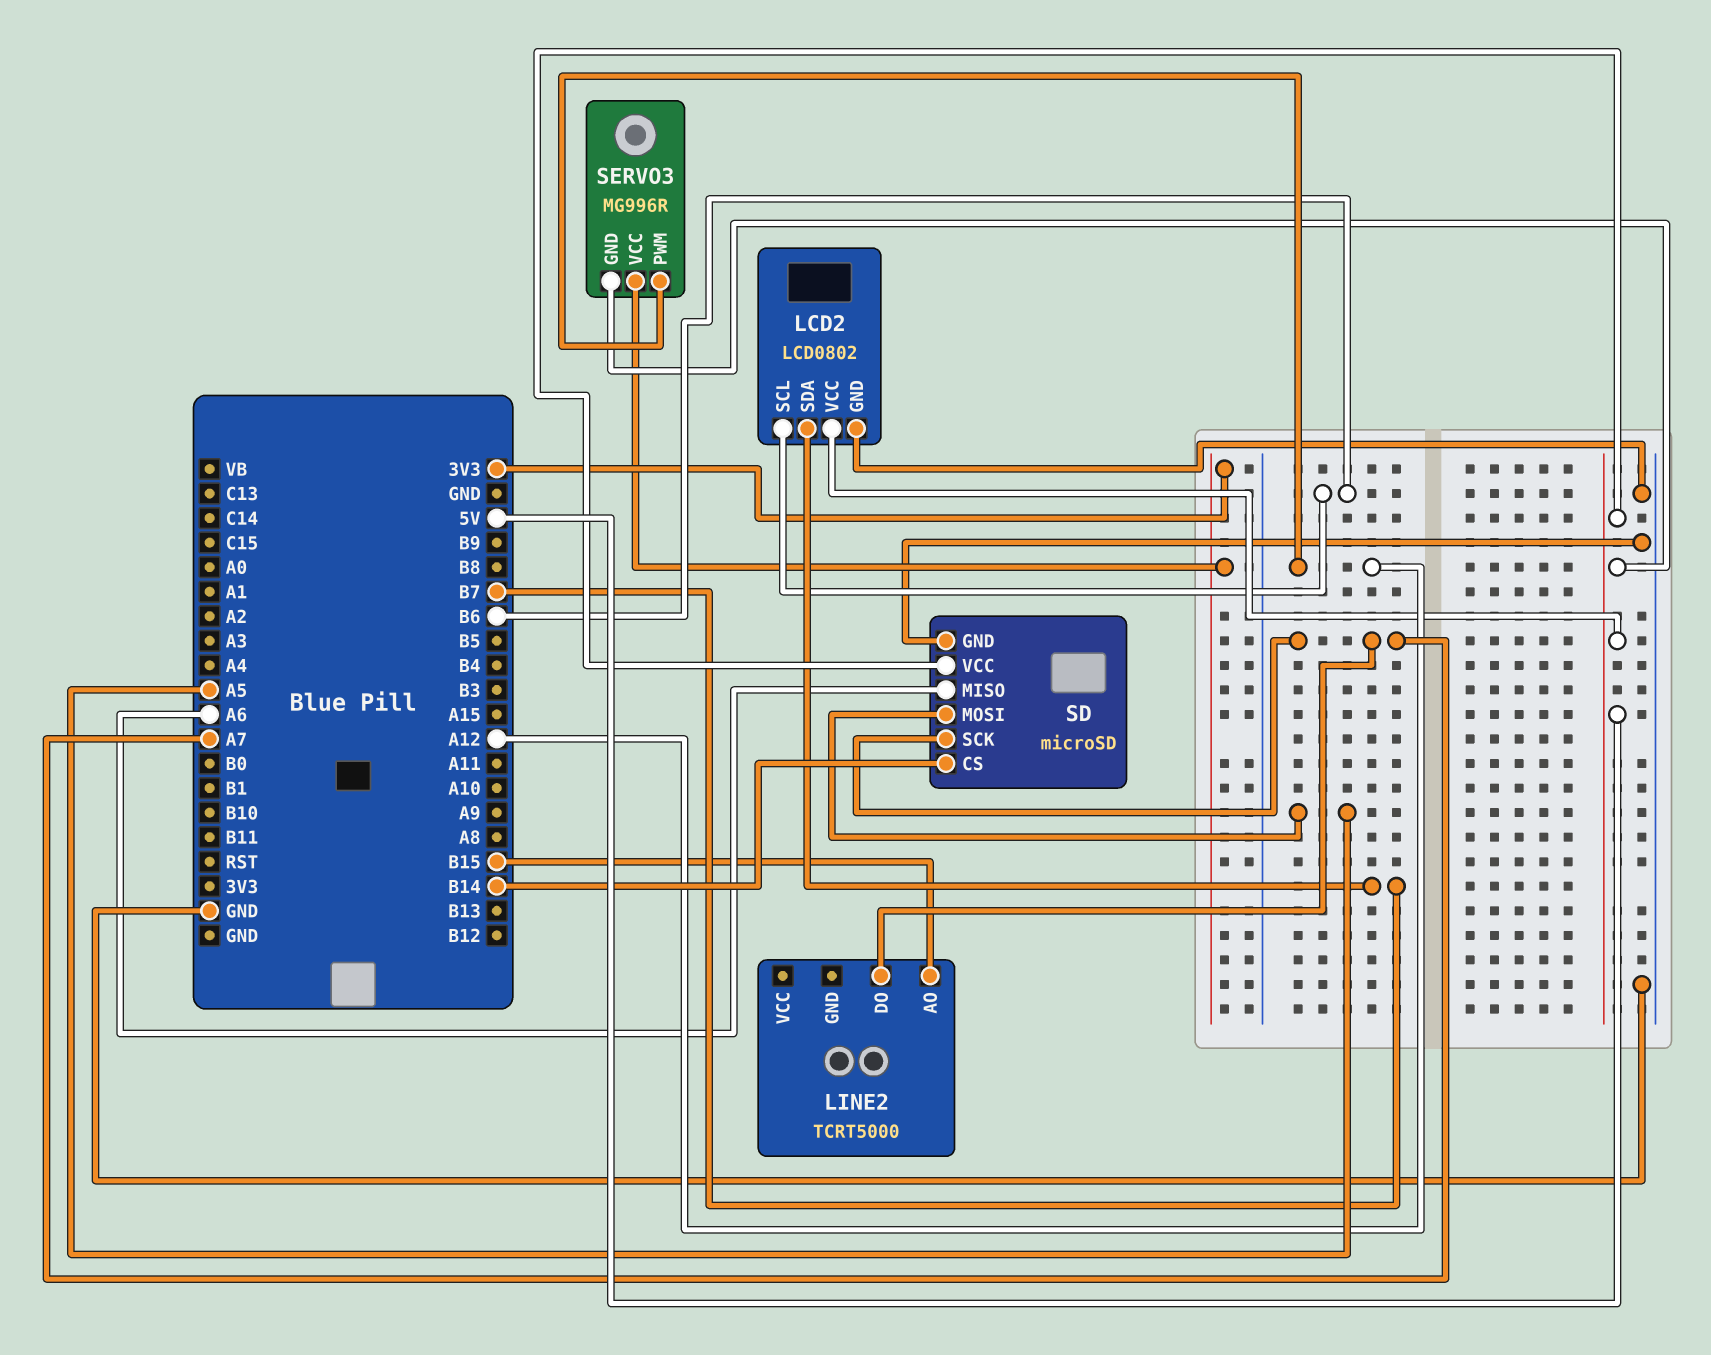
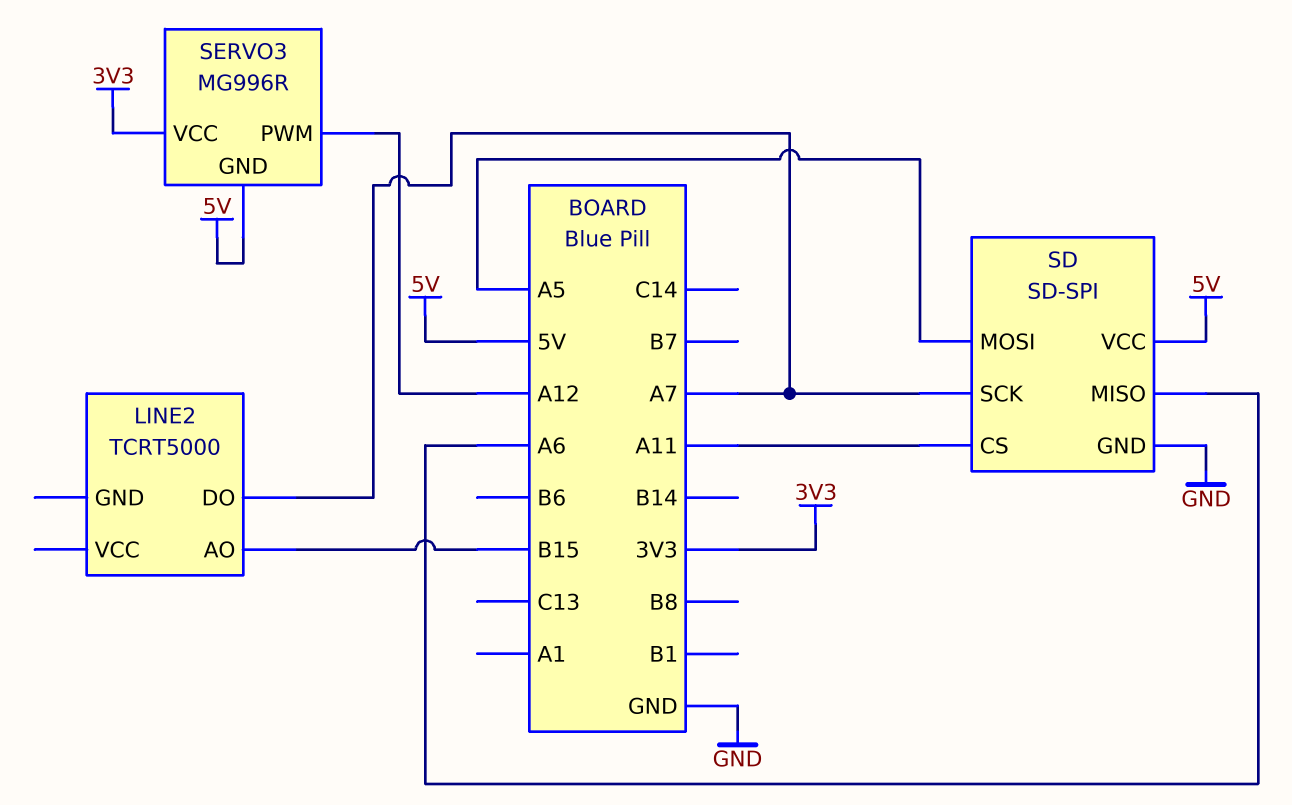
LCD2: LCD0802 -> none
LCD2 pin GND: GND -> none
LCD2 pin SCL: B6 -> none
LCD2 pin SDA: B7 -> none
LCD2 pin VCC: 5V -> none
SD: microSD -> SD-SPI
SD pin CS: B14 -> A11

